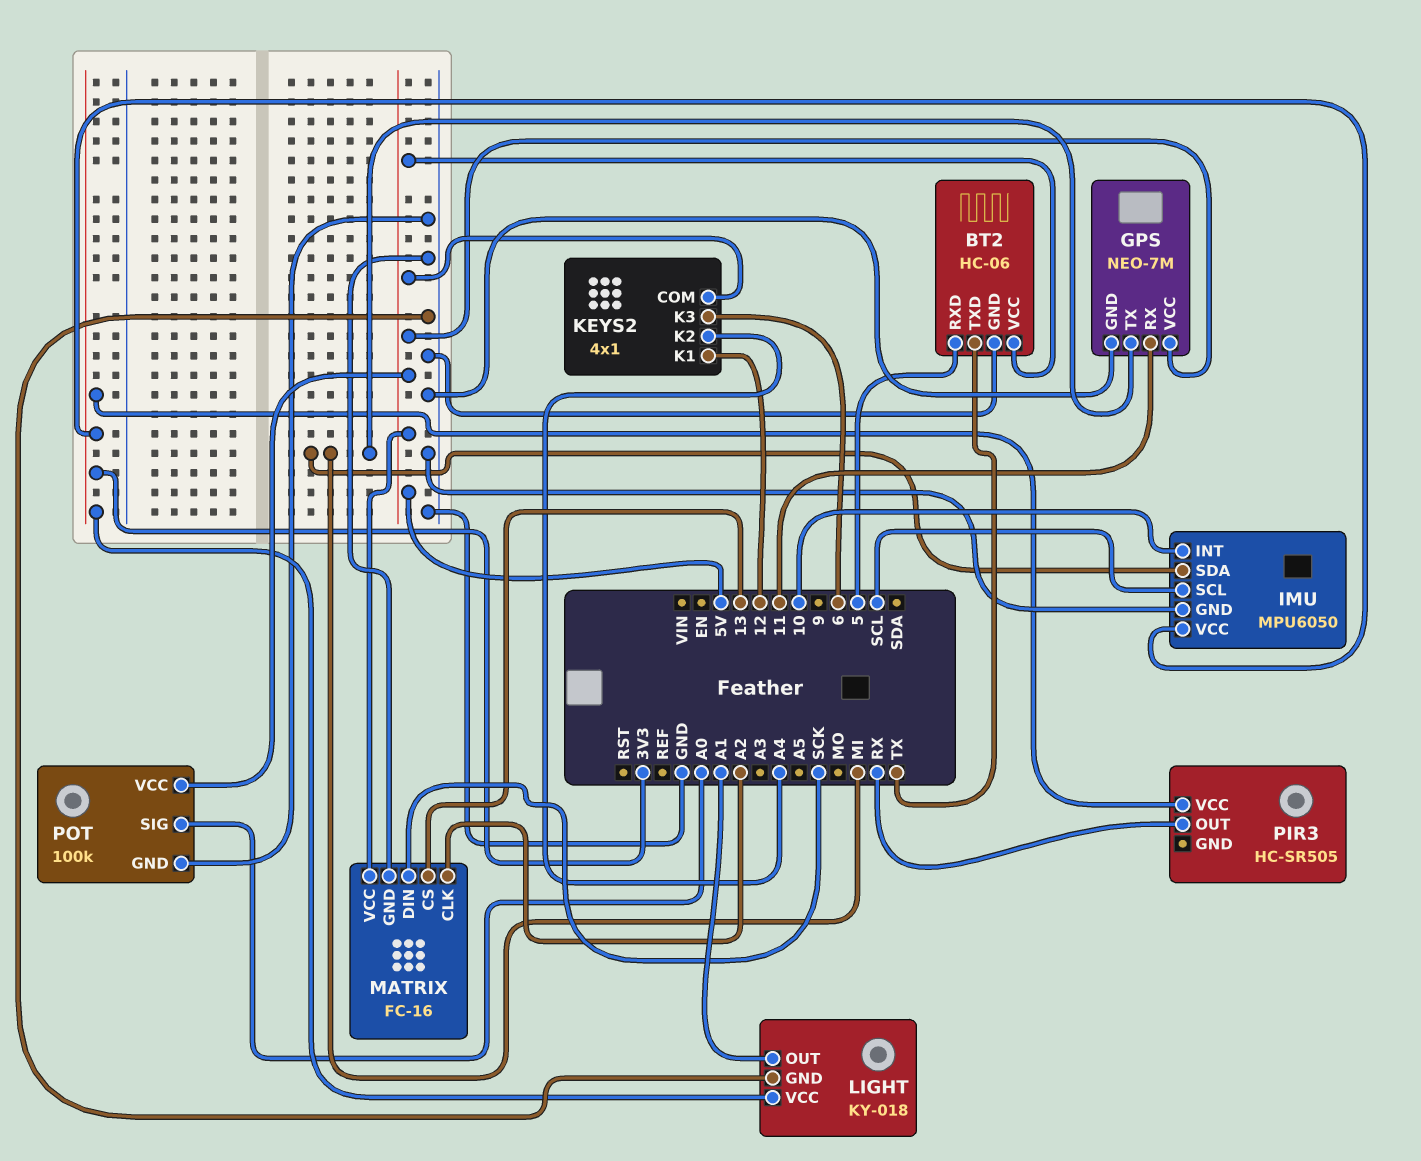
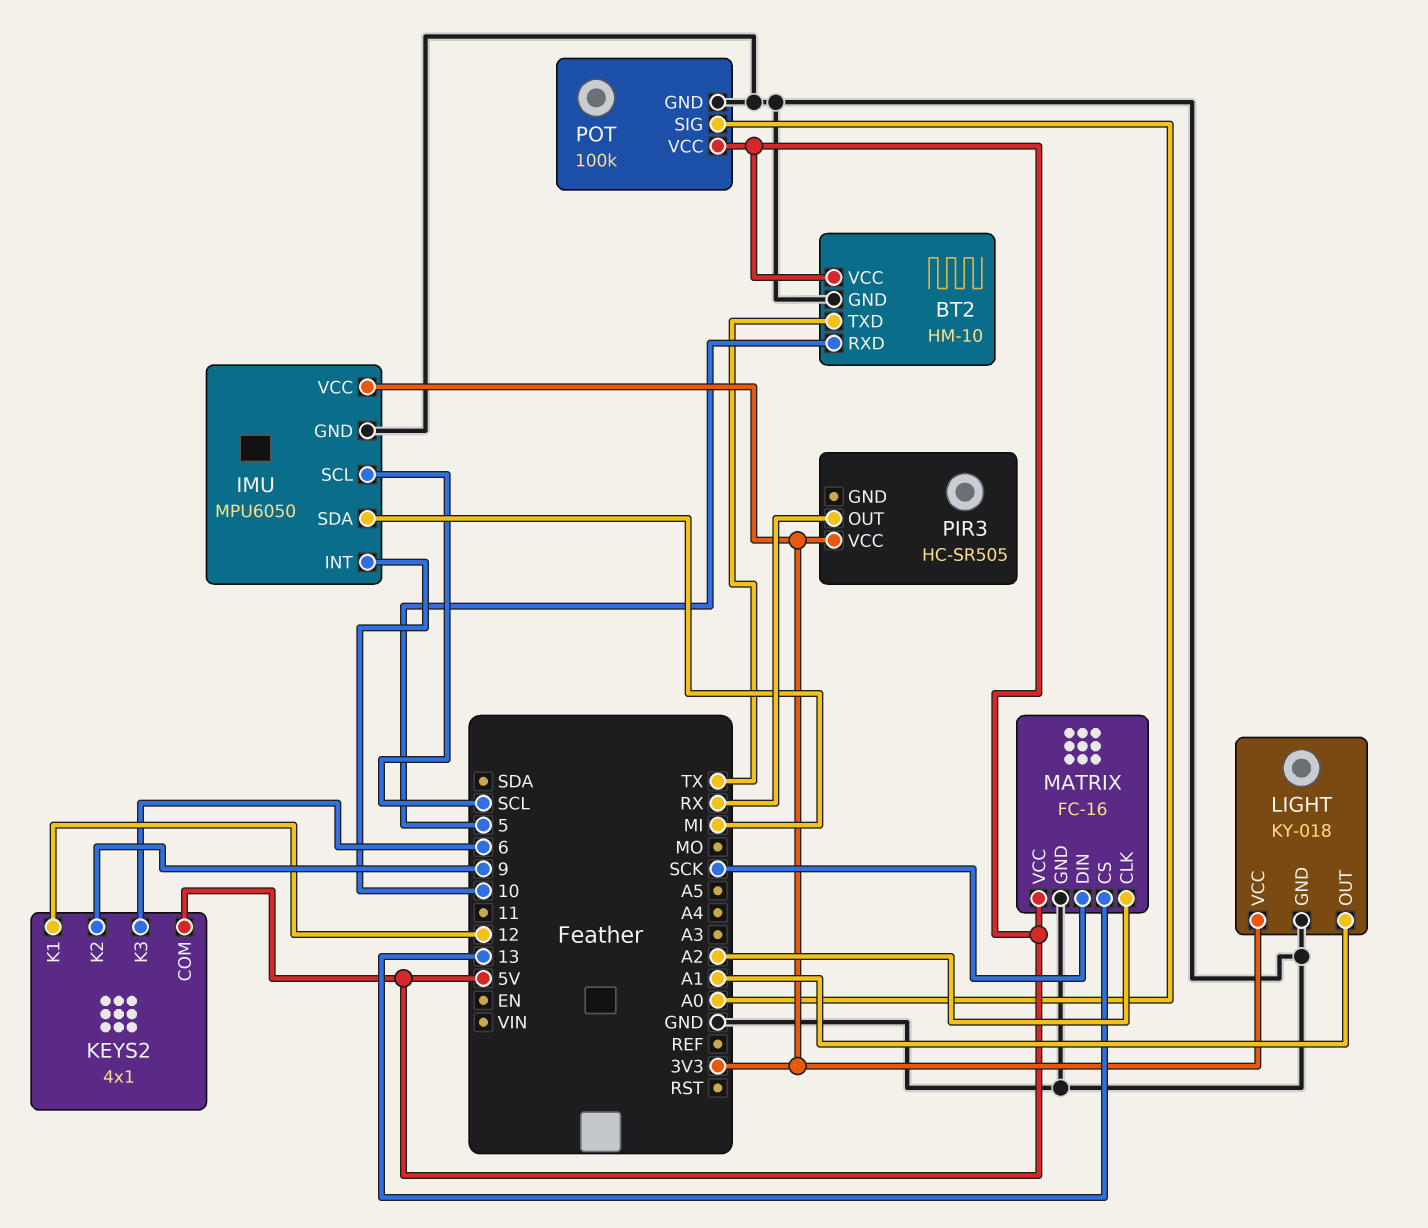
BT2: HC-06 -> HM-10
GPS: NEO-7M -> none
GPS pin GND: GND -> none
GPS pin RX: 11 -> none
GPS pin TX: MI -> none
GPS pin VCC: 5V -> none
KEYS2 pin K2: A4 -> 9

